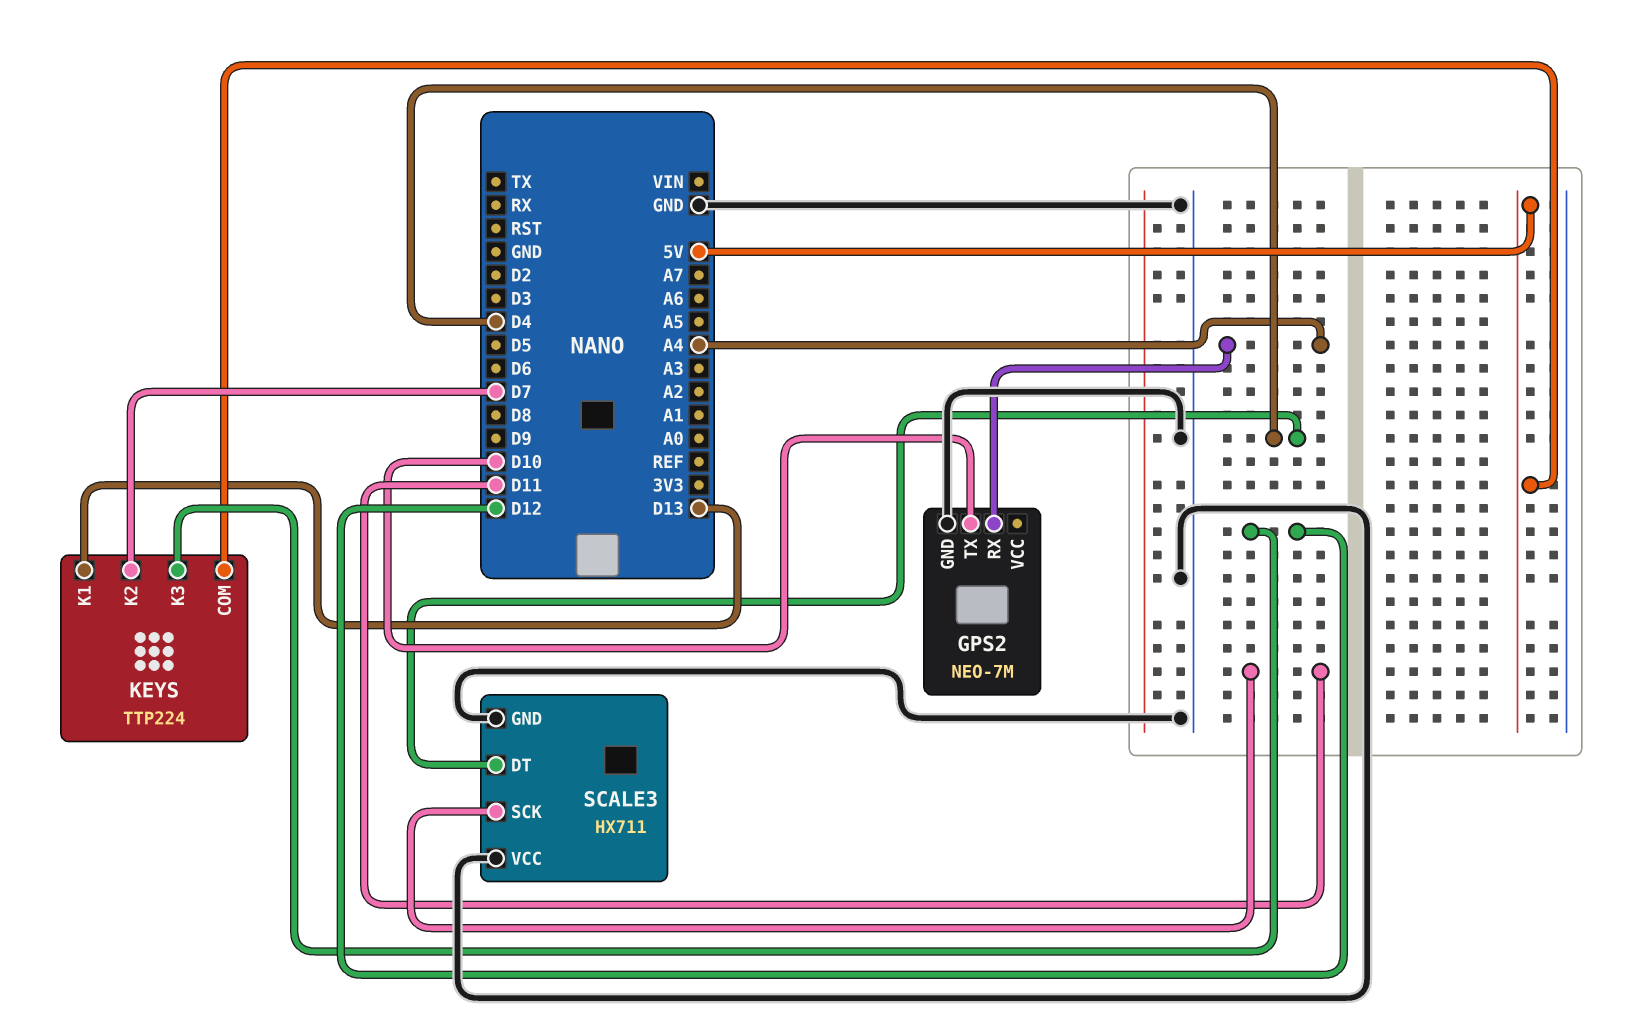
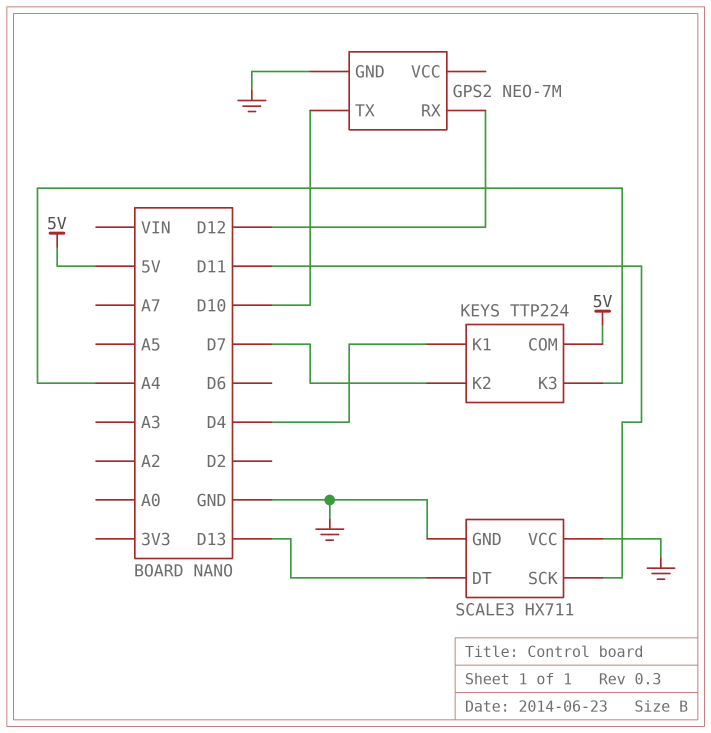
GPS2 pin RX: A4 -> D12
KEYS pin K1: D13 -> D4
KEYS pin K3: D12 -> A4
SCALE3 pin DT: D4 -> D13

